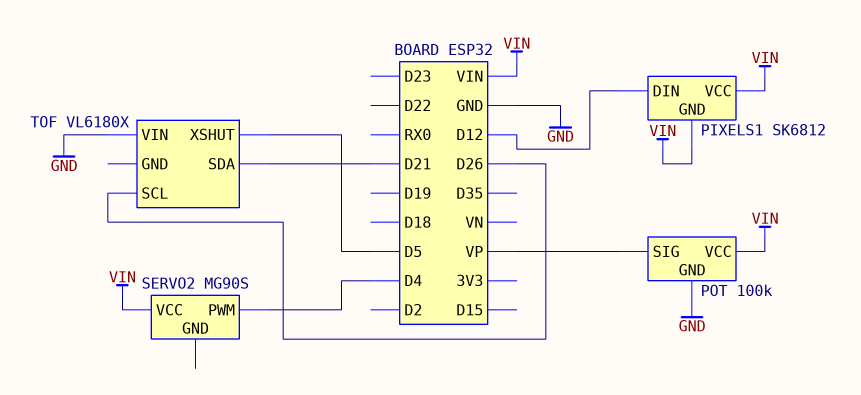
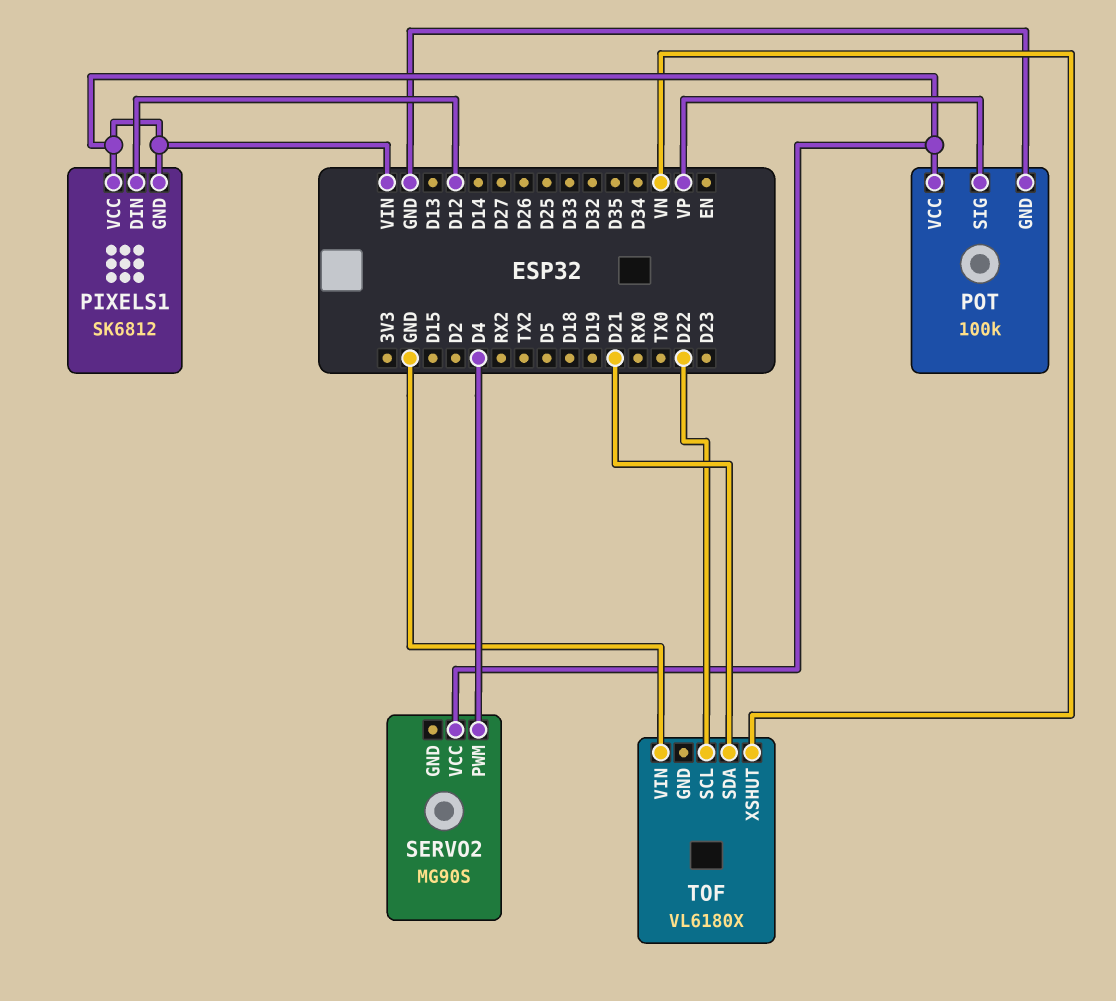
TOF pin SCL: D26 -> D22
TOF pin XSHUT: D5 -> VN

